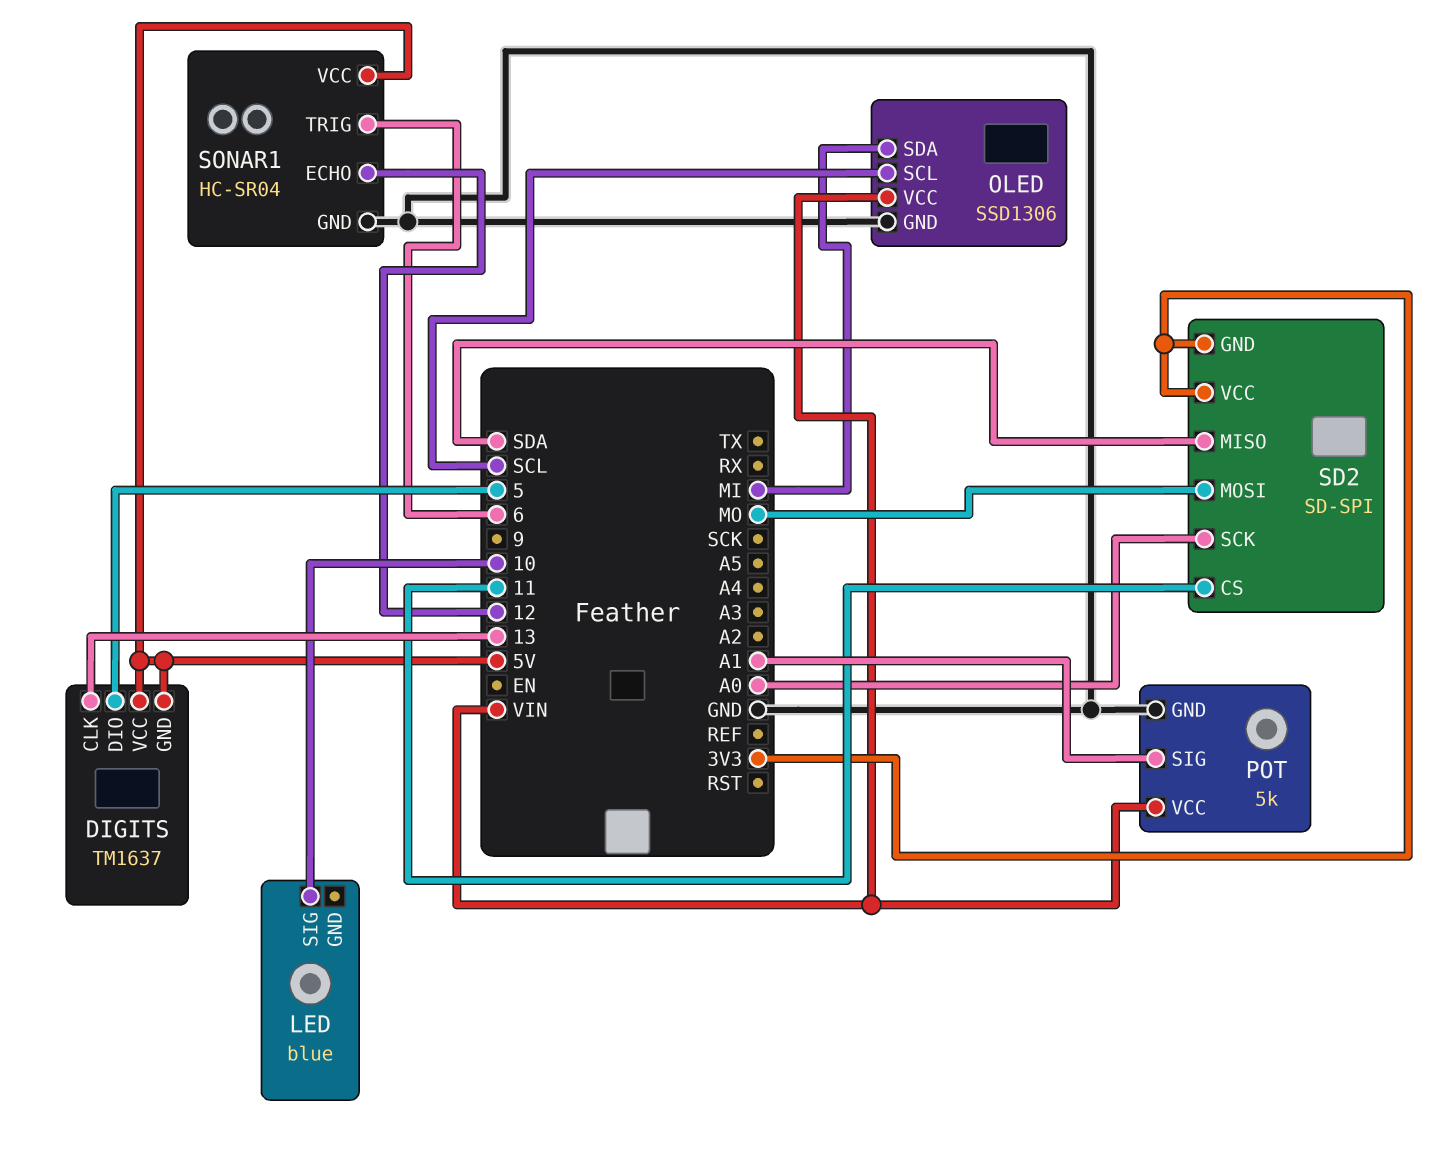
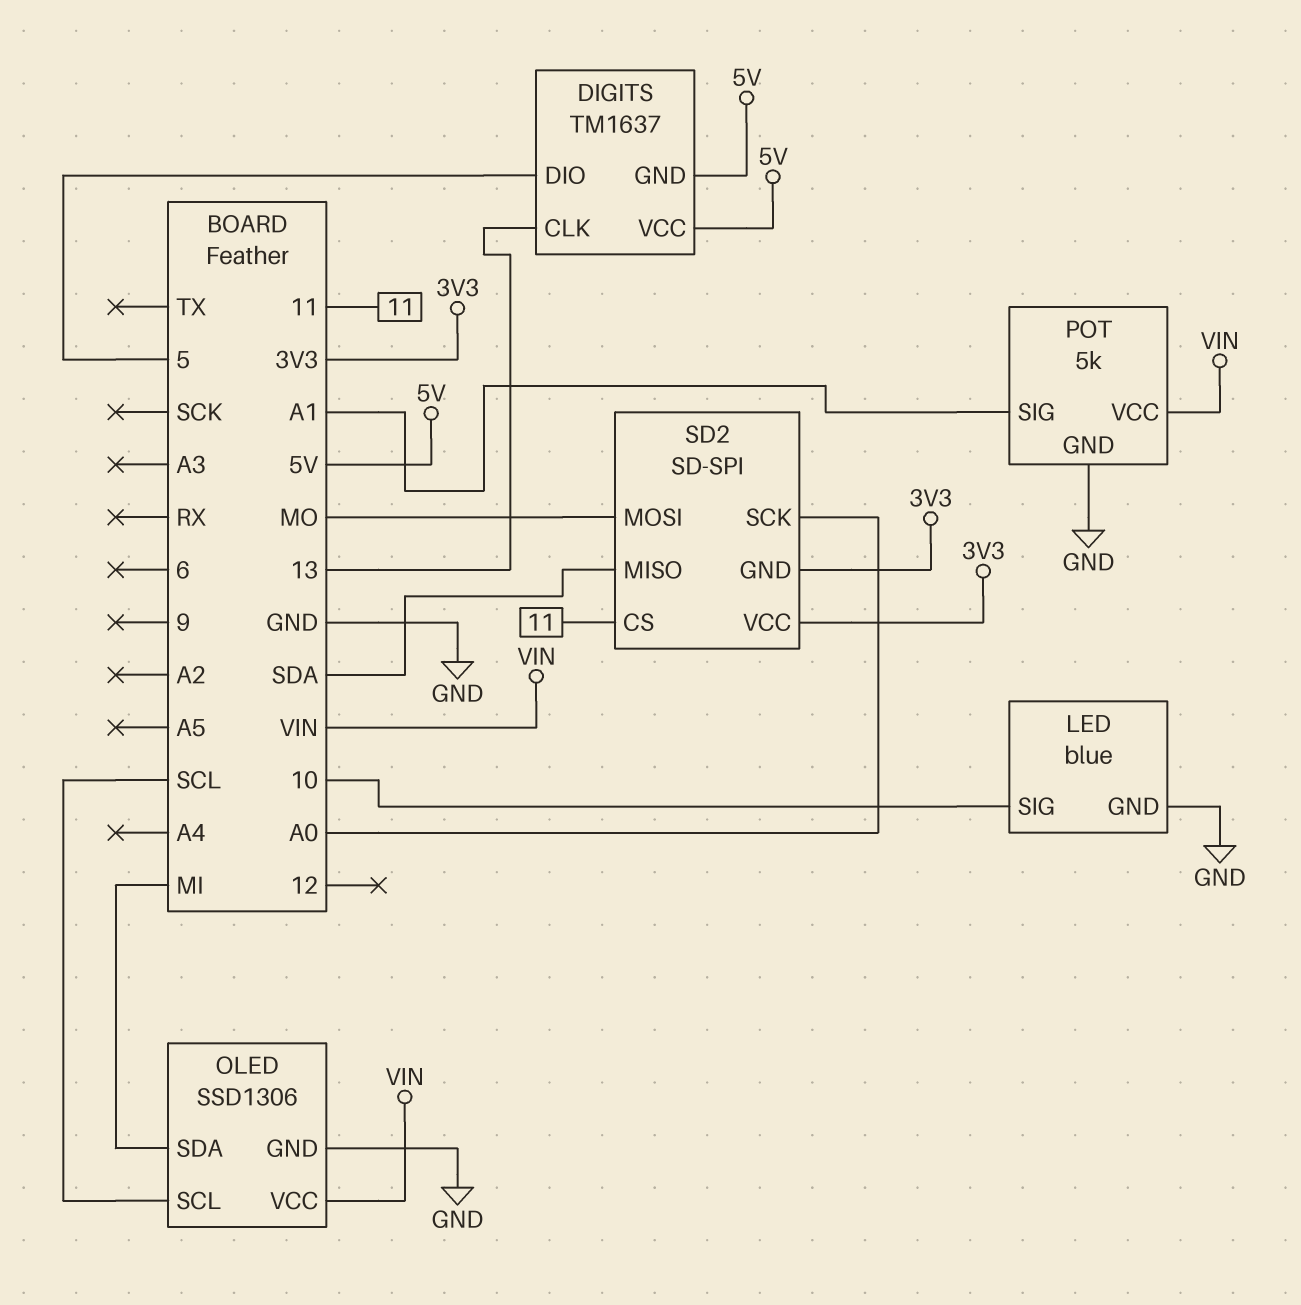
LED pin GND: none -> GND
SONAR1: HC-SR04 -> none
SONAR1 pin ECHO: 12 -> none
SONAR1 pin GND: GND -> none
SONAR1 pin TRIG: 6 -> none
SONAR1 pin VCC: 5V -> none

